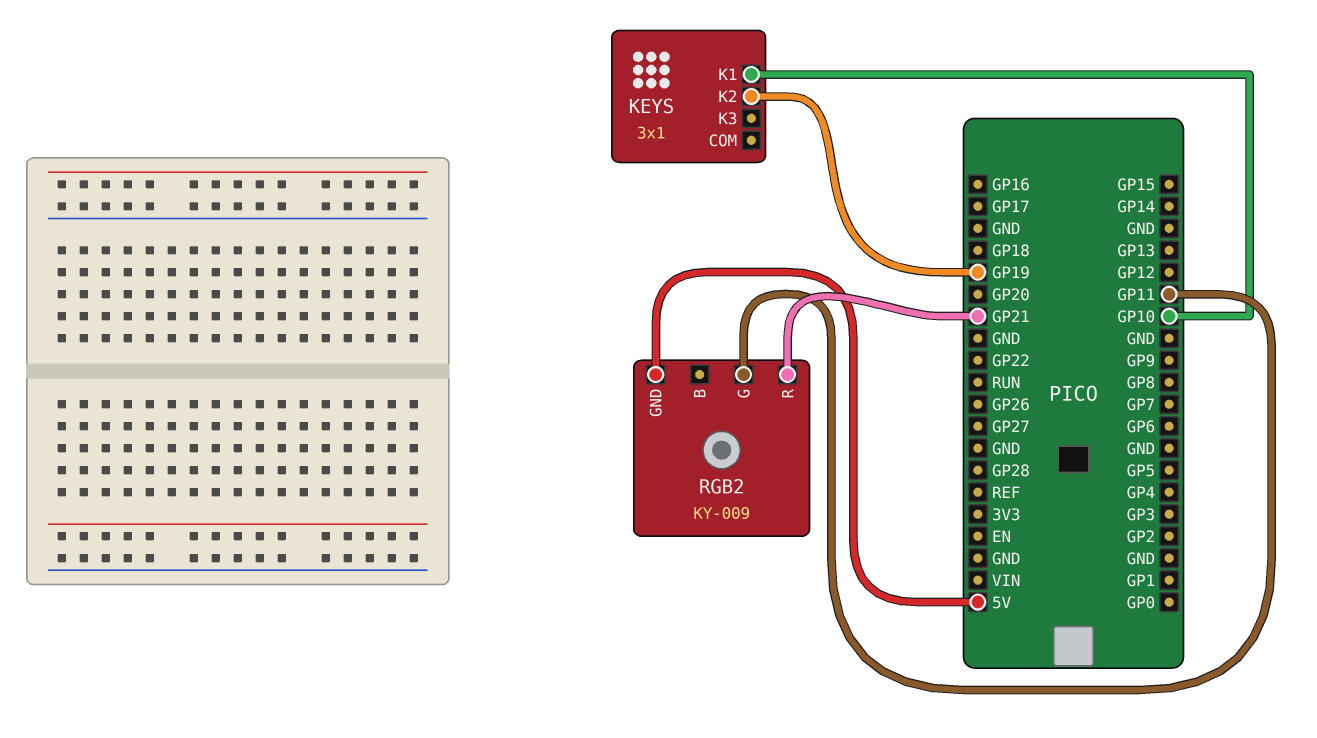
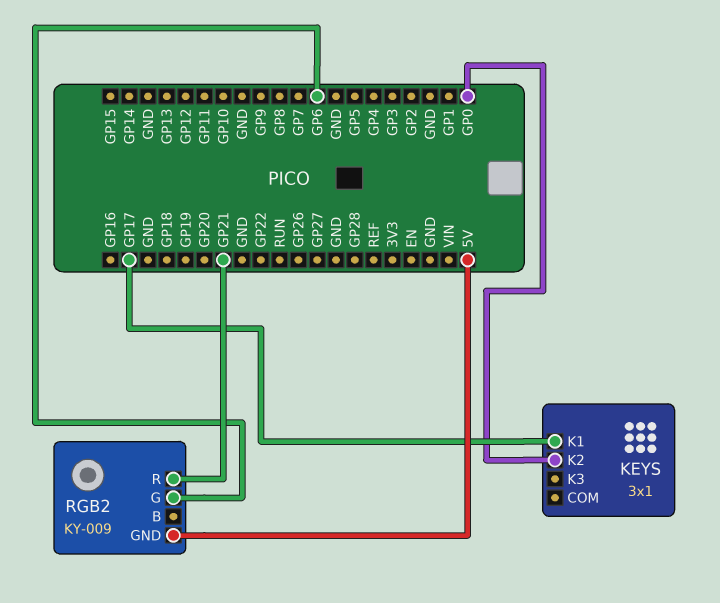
KEYS pin K1: GP10 -> GP17
KEYS pin K2: GP19 -> GP0
RGB2 pin G: GP11 -> GP6

